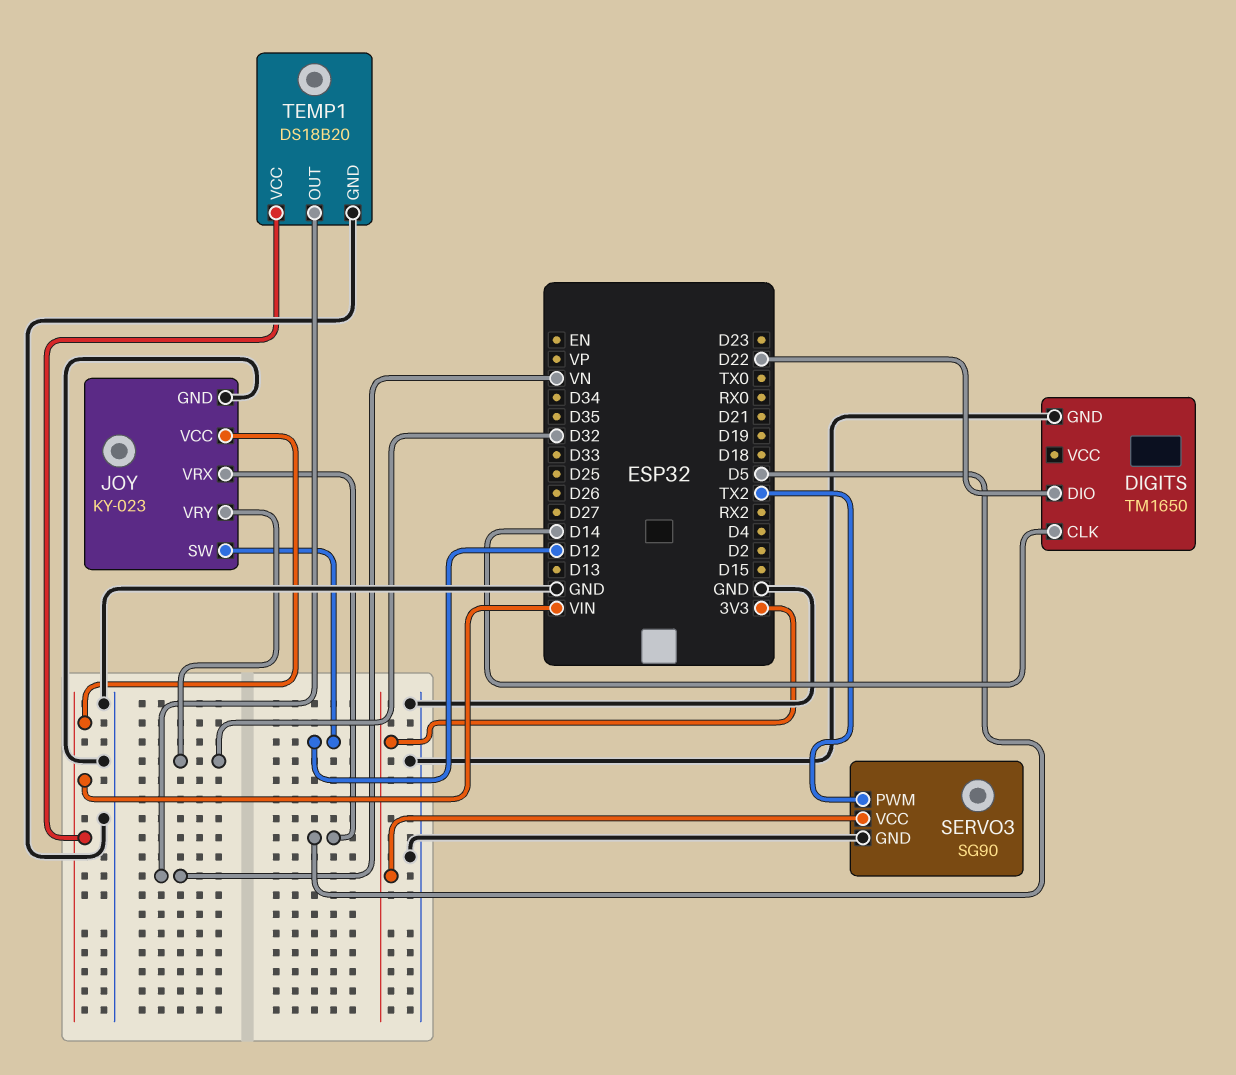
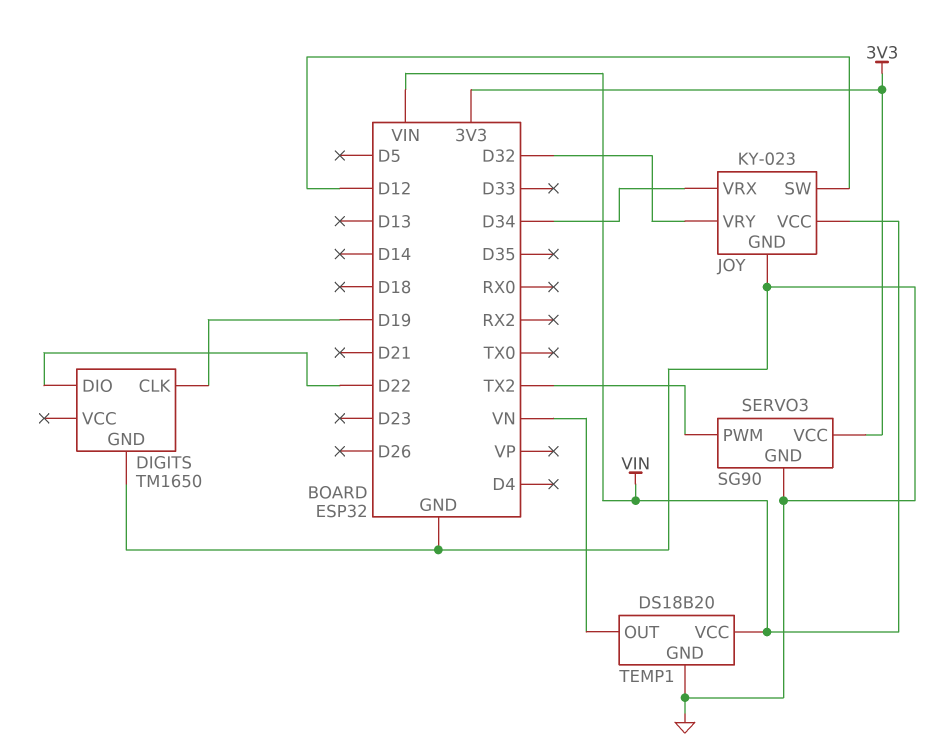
DIGITS pin CLK: D14 -> D19
JOY pin VRX: D5 -> D34

